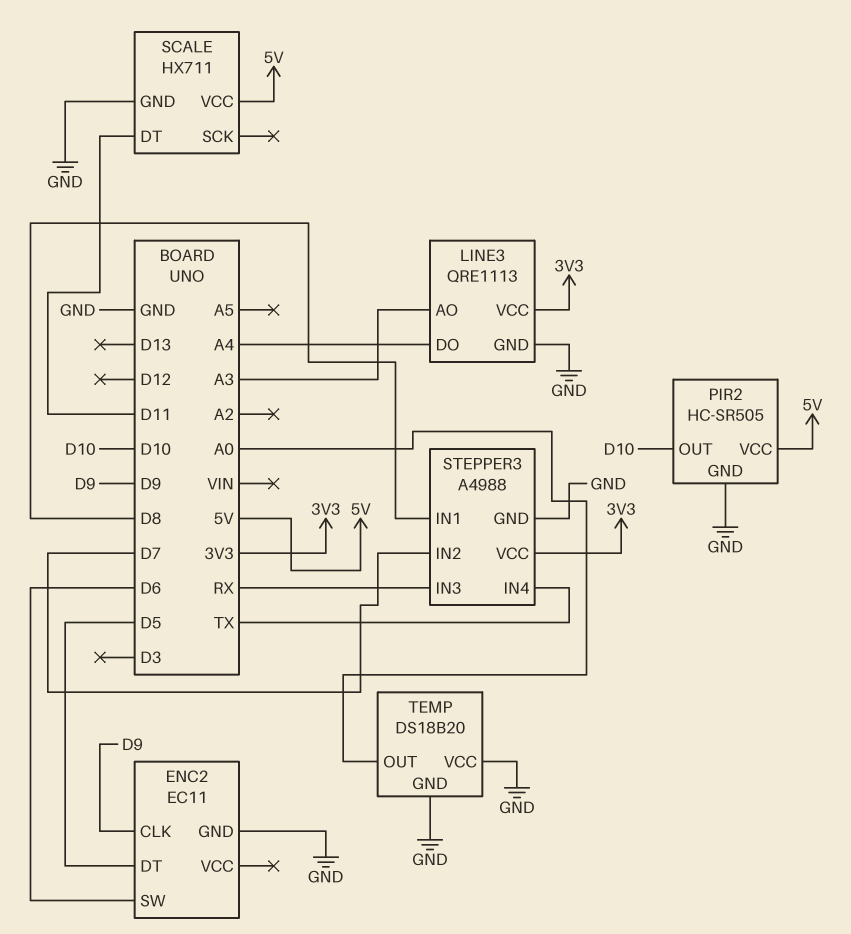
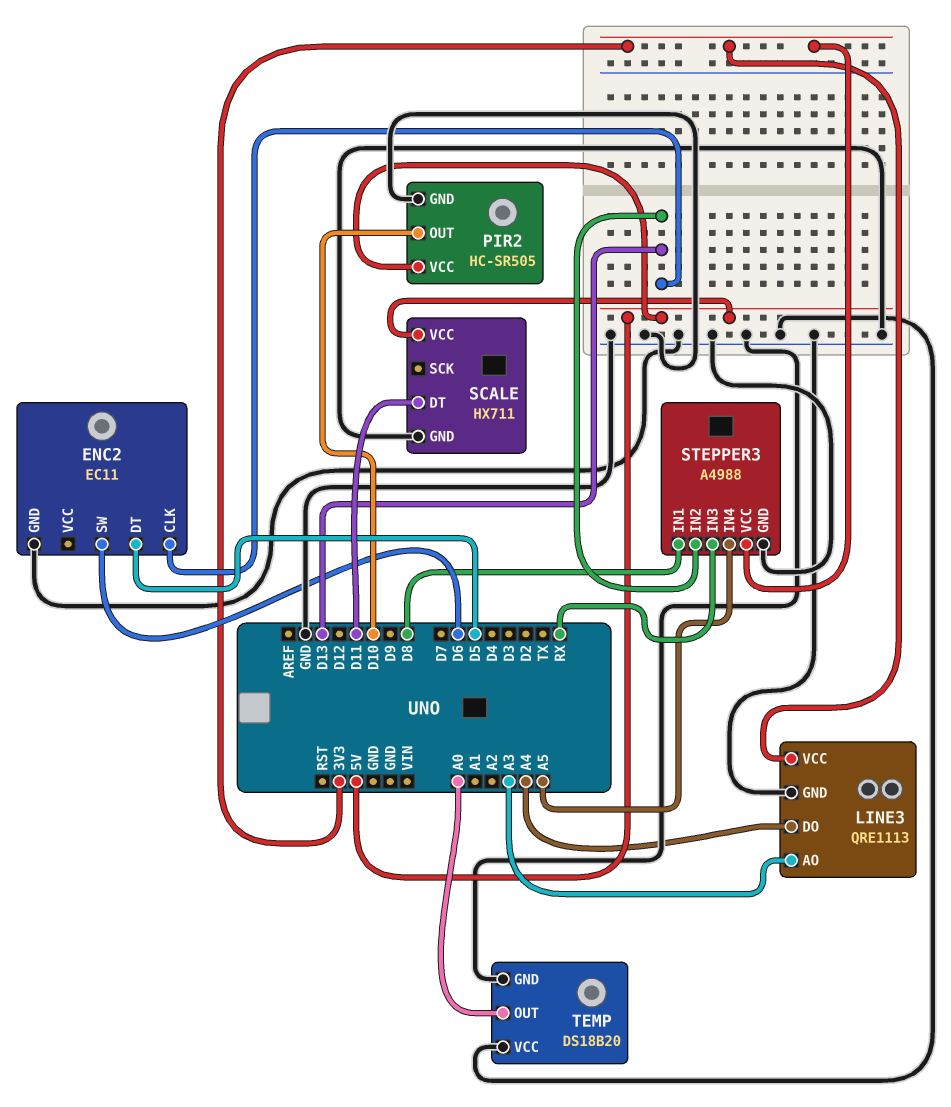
ENC2 pin CLK: D9 -> D13
STEPPER3 pin IN2: D7 -> D13
STEPPER3 pin IN4: TX -> A5

